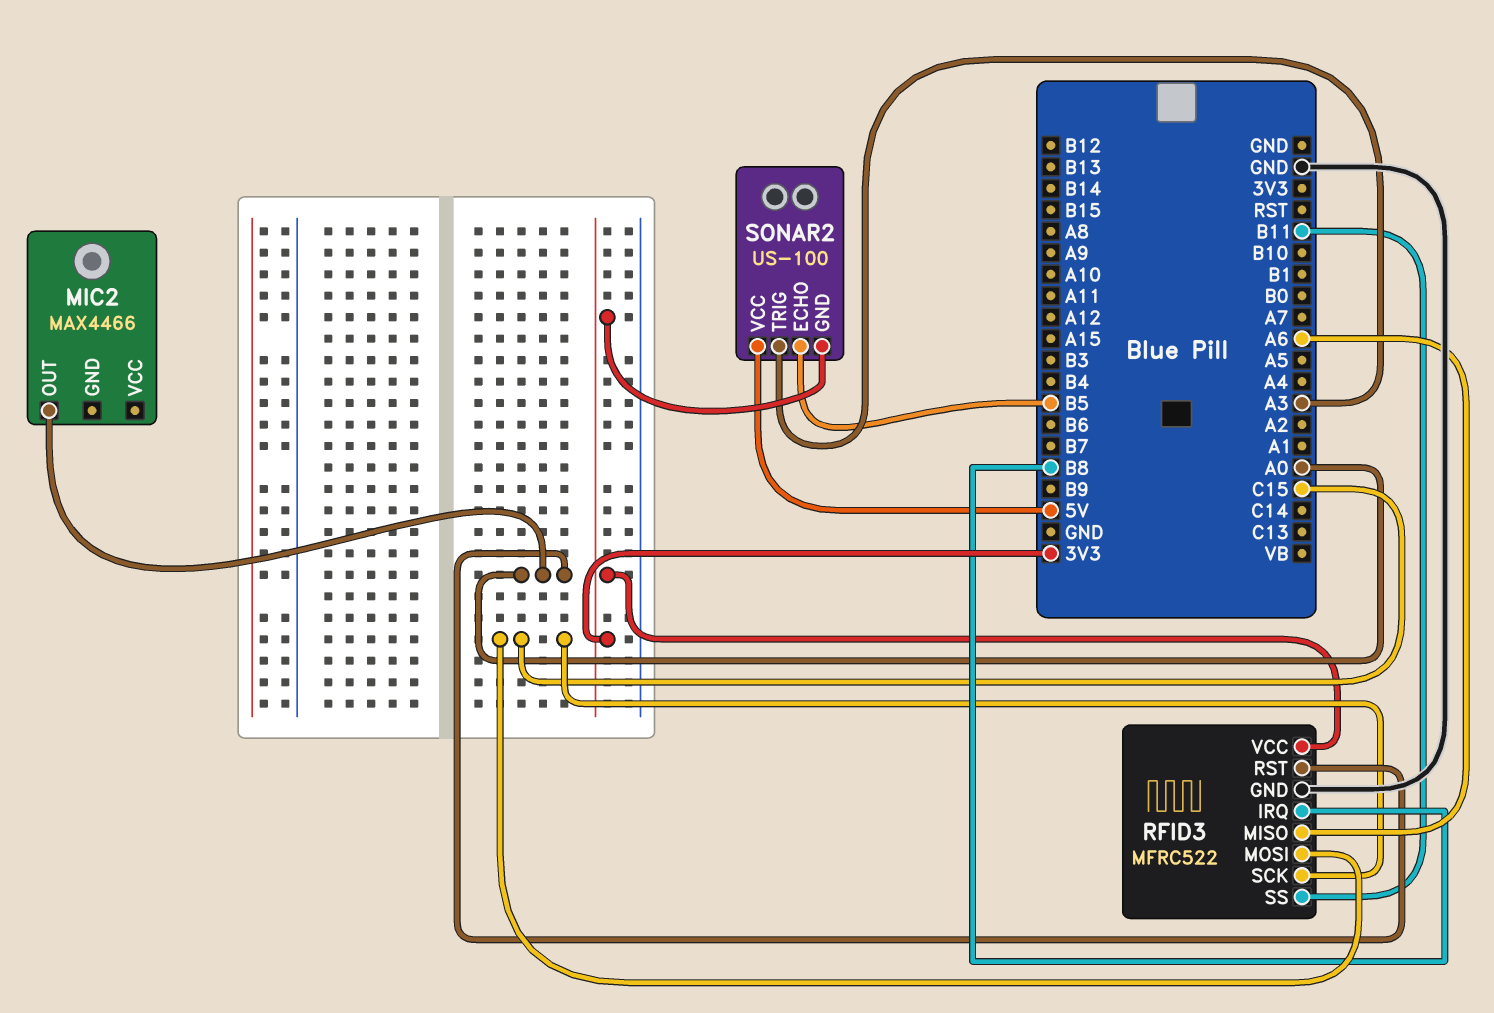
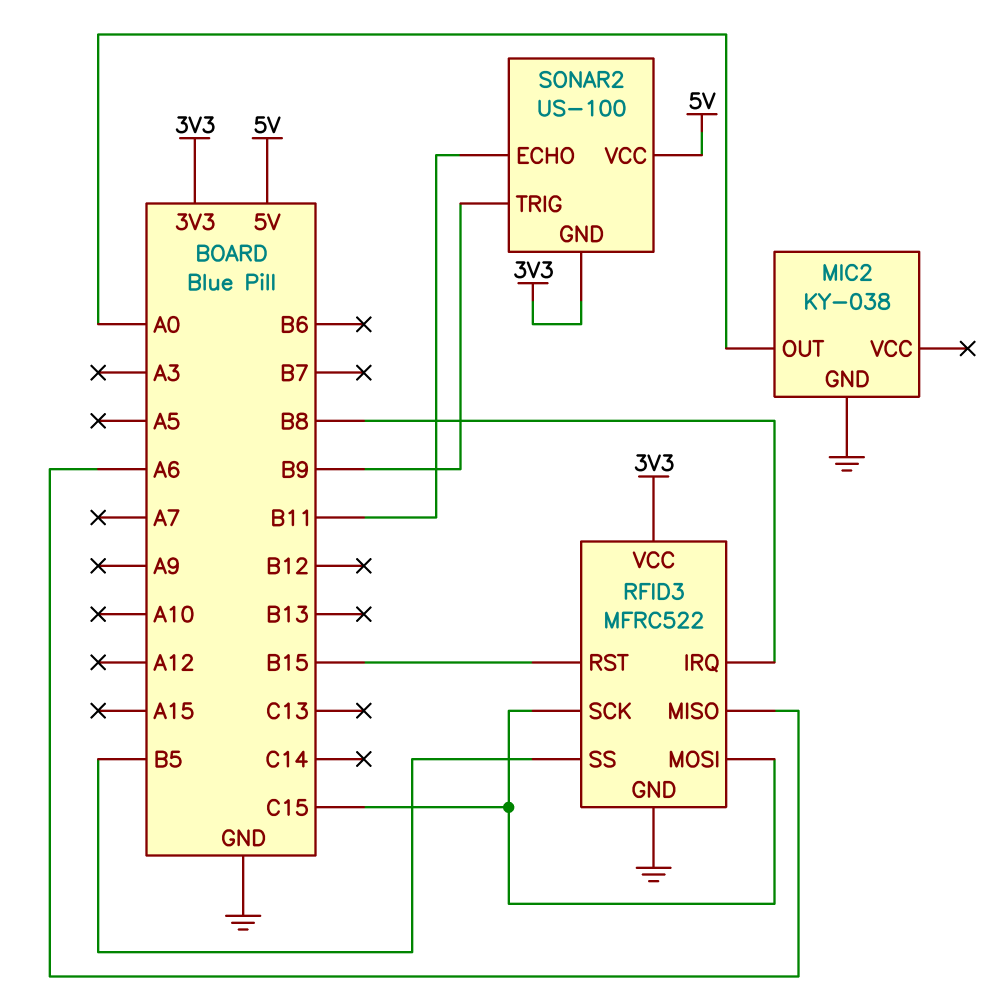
MIC2: MAX4466 -> KY-038
MIC2 pin GND: none -> GND
RFID3 pin RST: A0 -> B15
RFID3 pin SS: B11 -> B5
SONAR2 pin ECHO: B5 -> B11
SONAR2 pin TRIG: A3 -> B9

